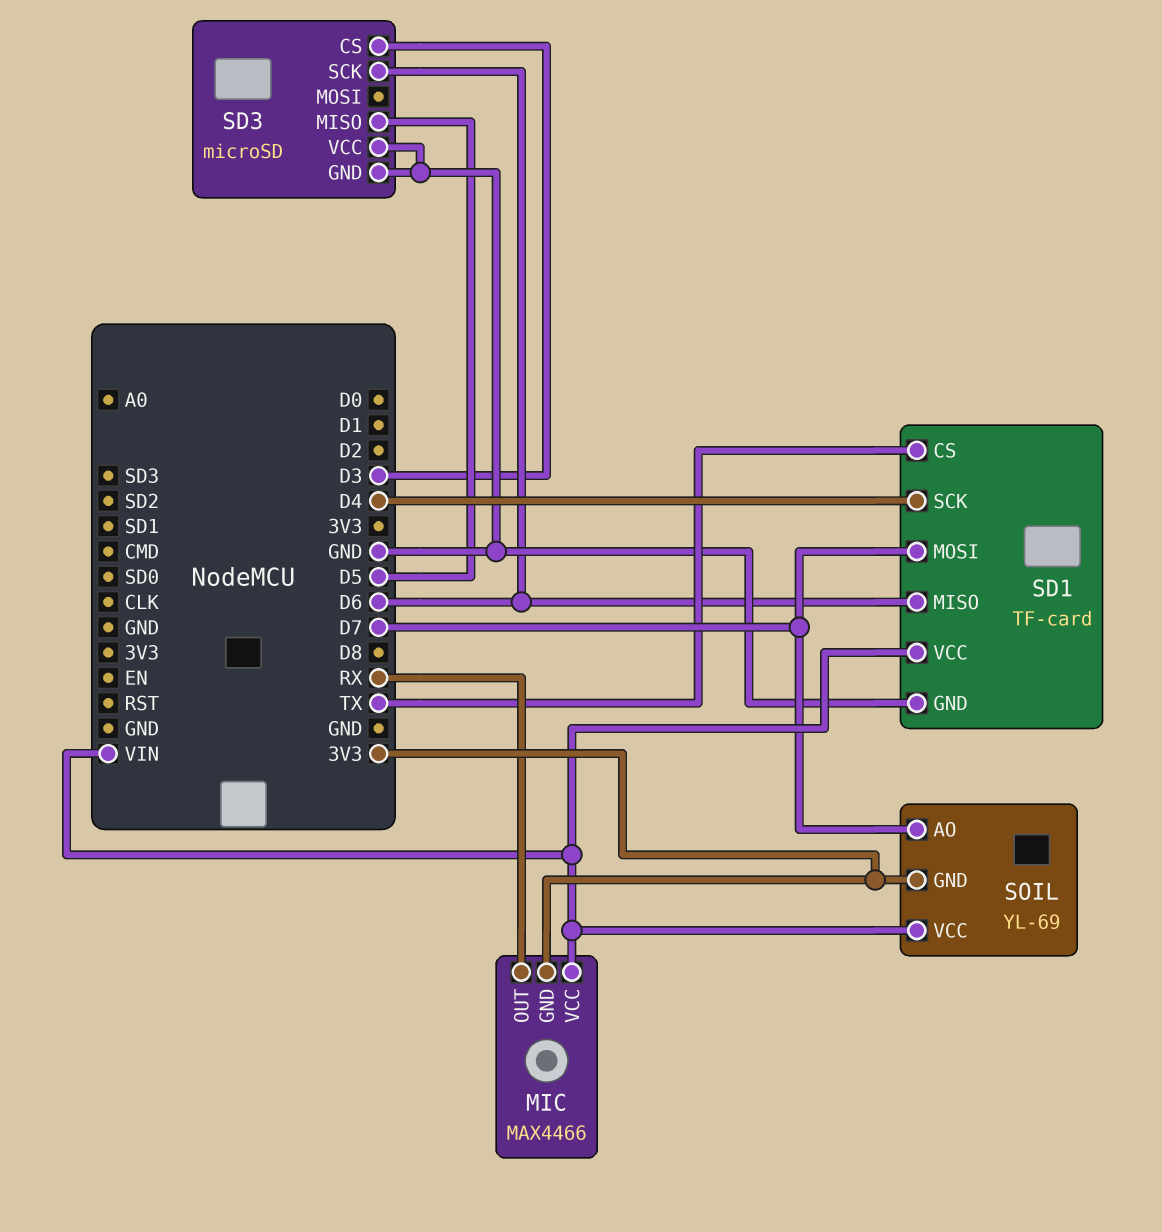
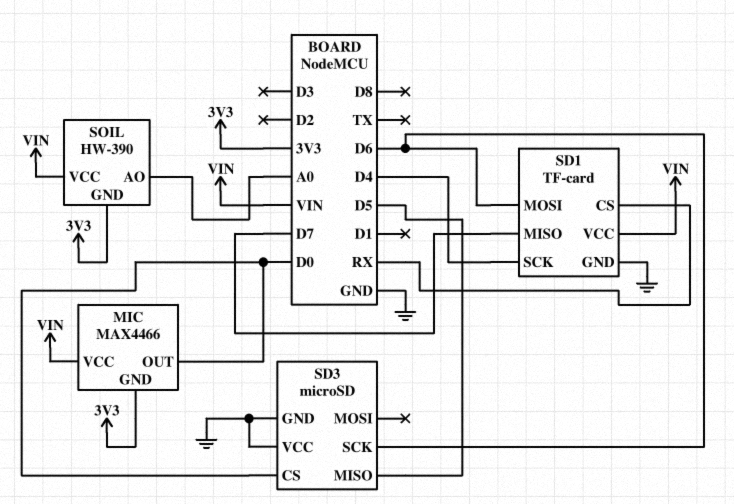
MIC pin OUT: RX -> D0
SD1 pin CS: TX -> RX
SD1 pin MISO: D6 -> D7
SD1 pin MOSI: D7 -> D6
SD3 pin CS: D3 -> D0
SOIL: YL-69 -> HW-390
SOIL pin AO: D7 -> A0

